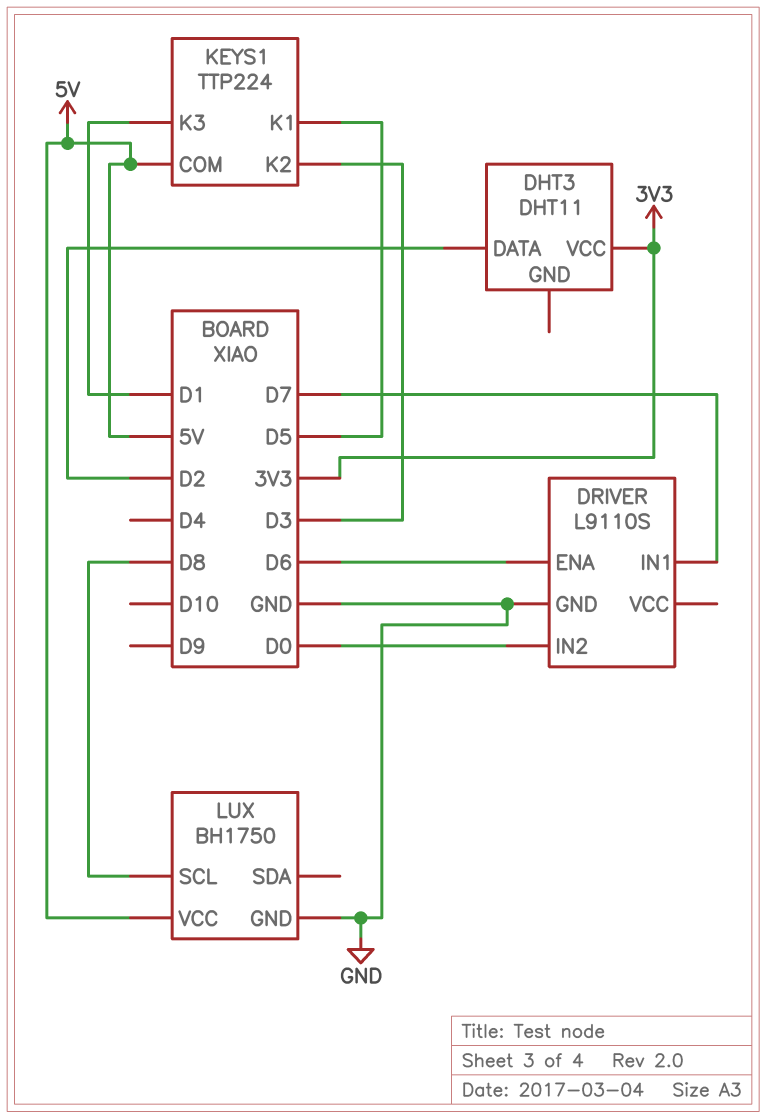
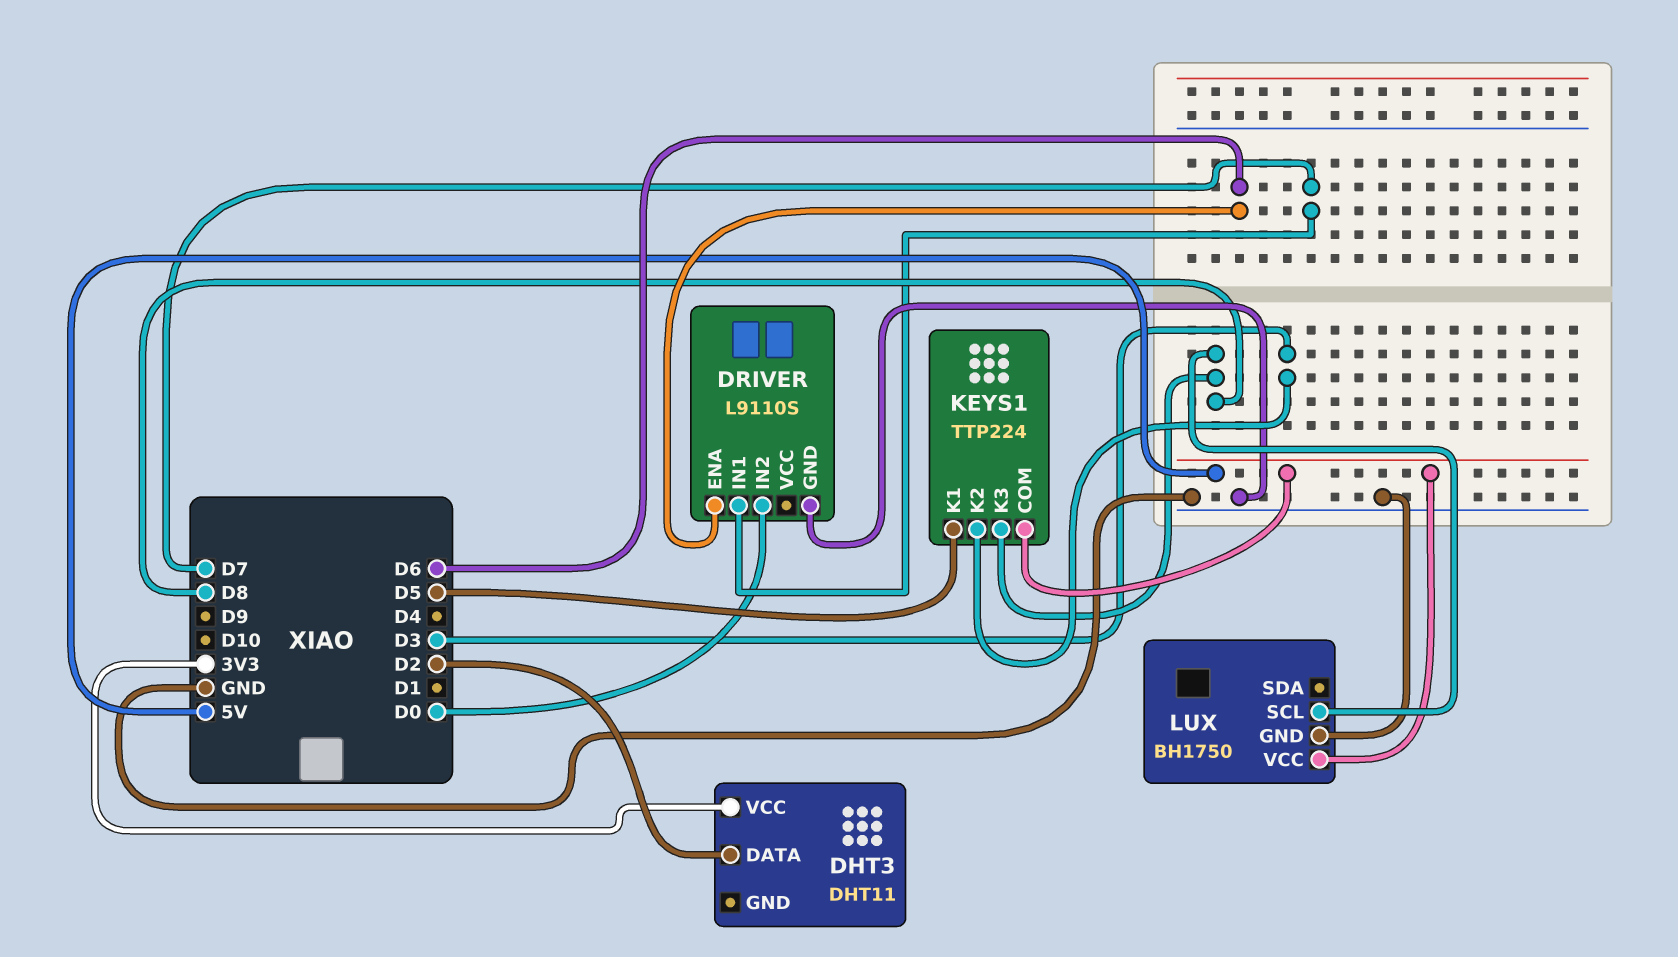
KEYS1 pin K3: D1 -> D8

